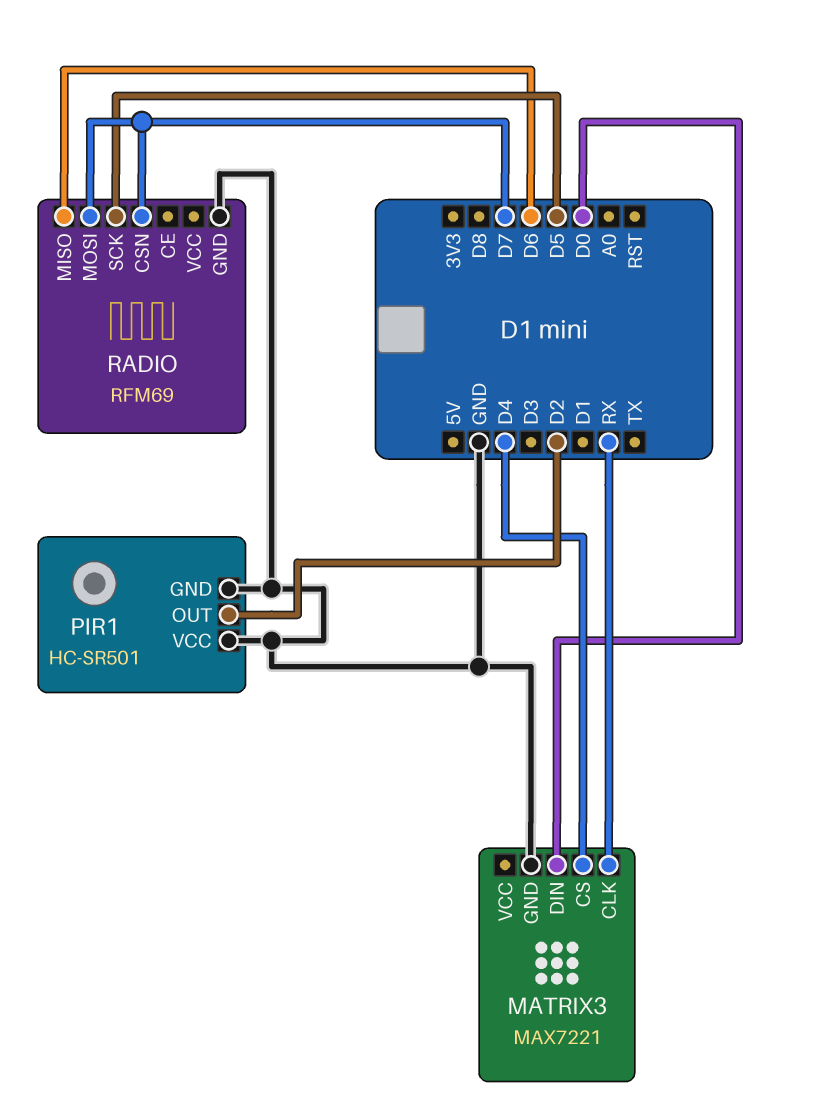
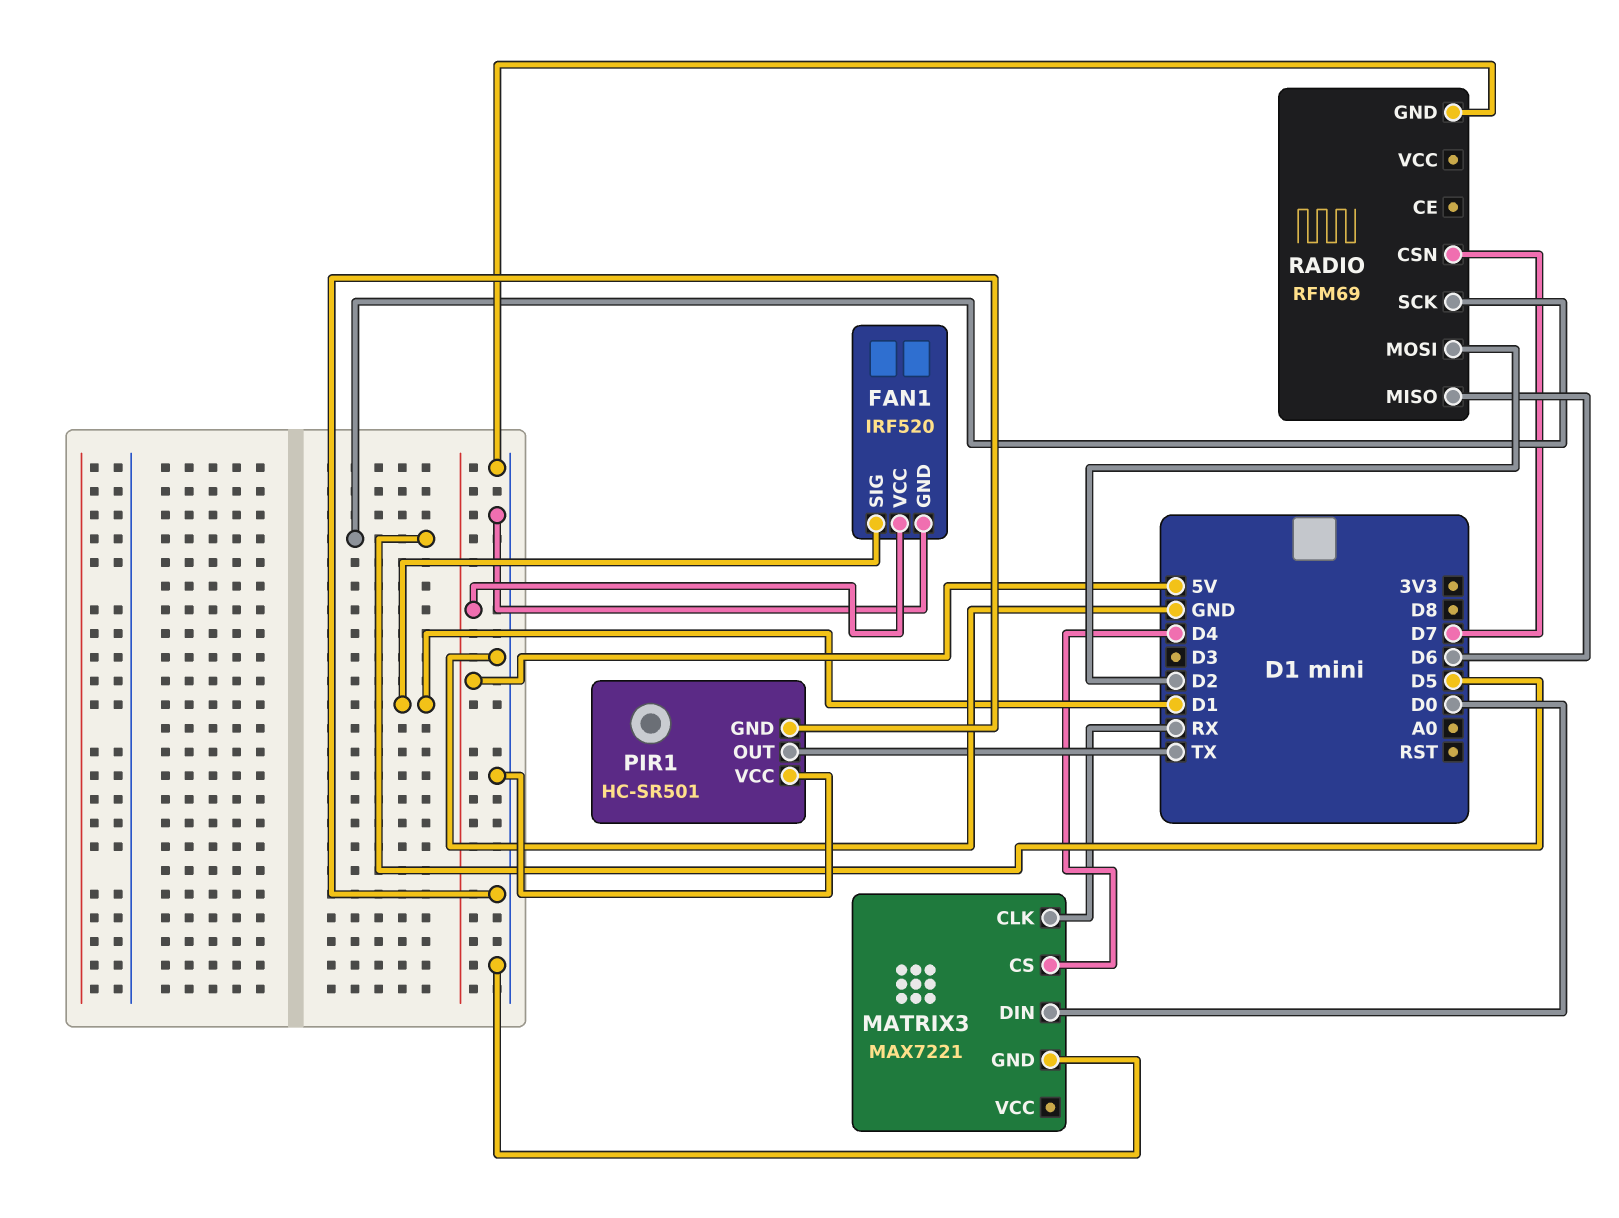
FAN1: none -> IRF520
FAN1 pin GND: none -> GND
FAN1 pin SIG: none -> D1
FAN1 pin VCC: none -> 5V
PIR1 pin OUT: D2 -> TX
RADIO pin MOSI: D7 -> D2

